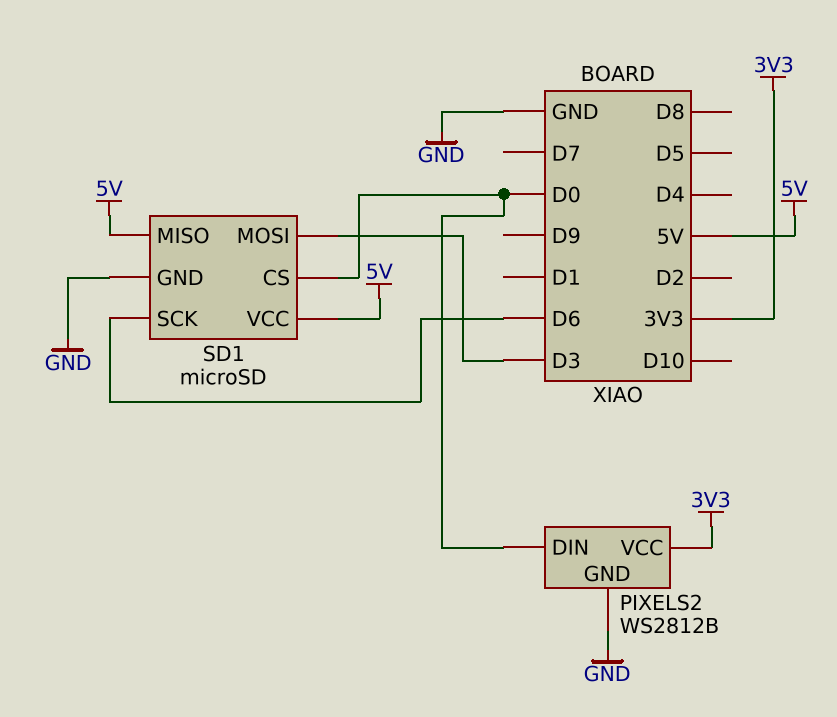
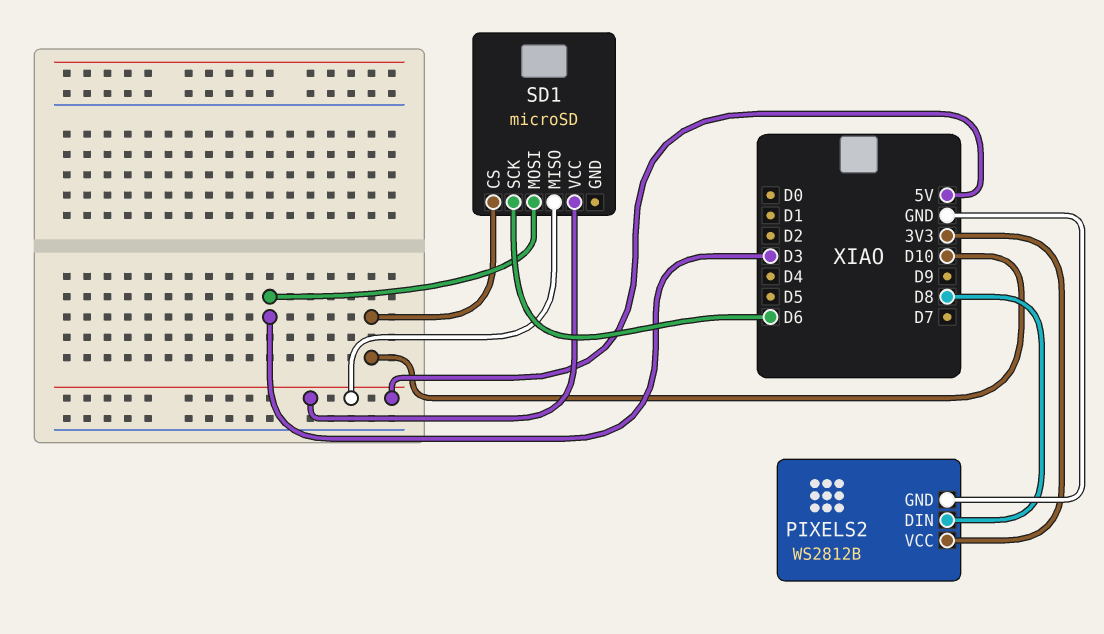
PIXELS2 pin DIN: D0 -> D8
SD1 pin CS: D0 -> D10
SD1 pin GND: GND -> none

